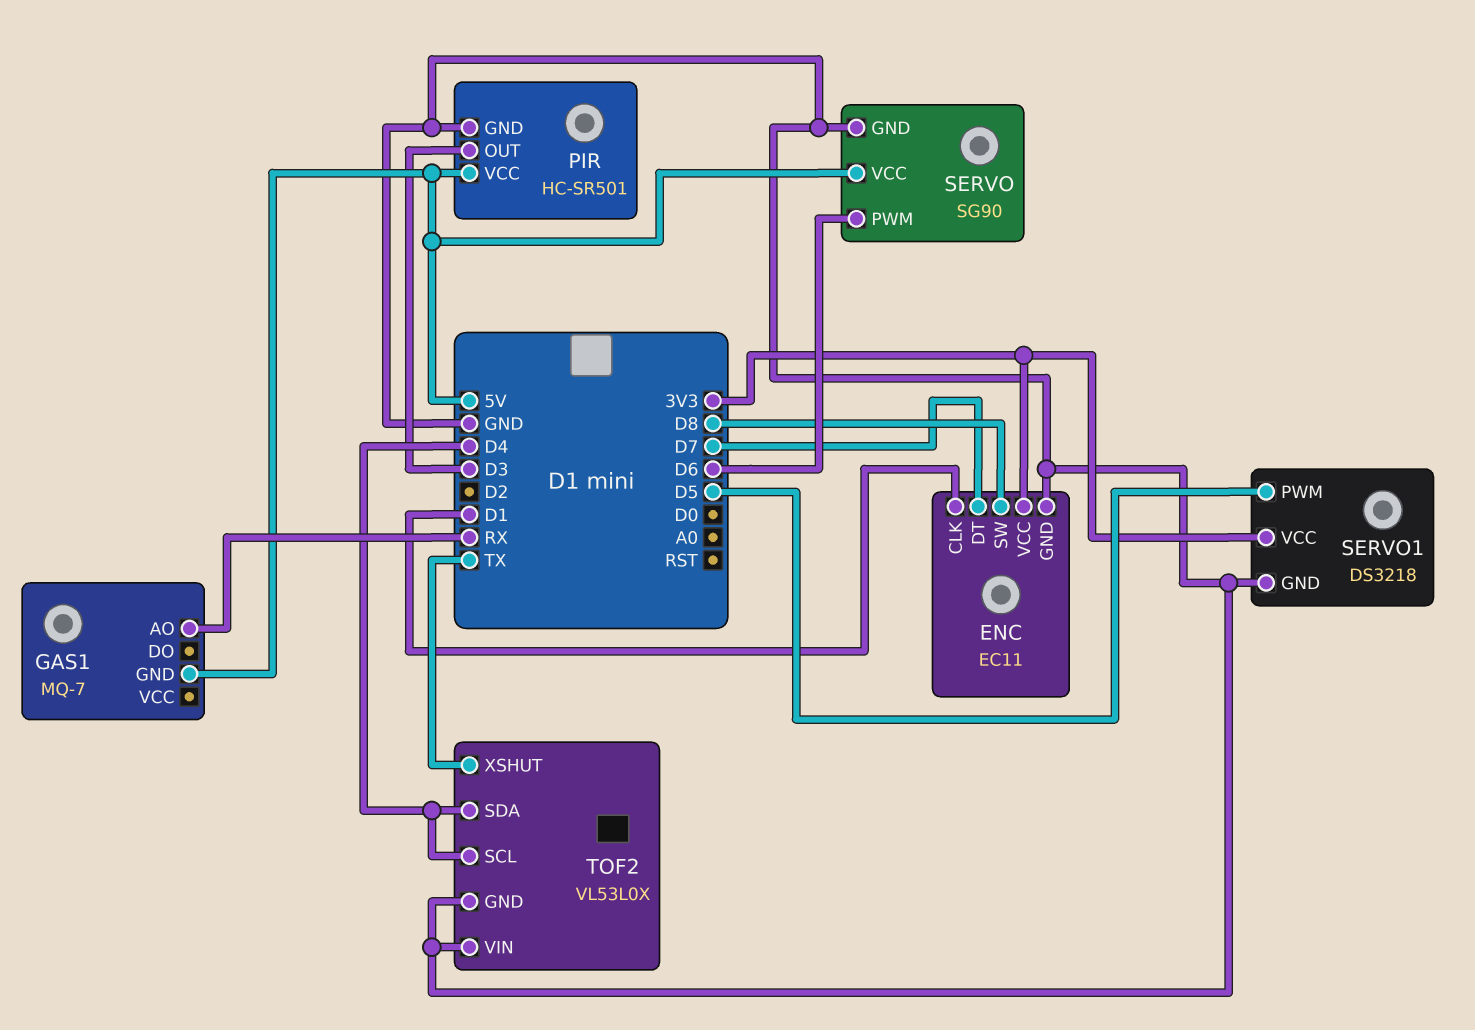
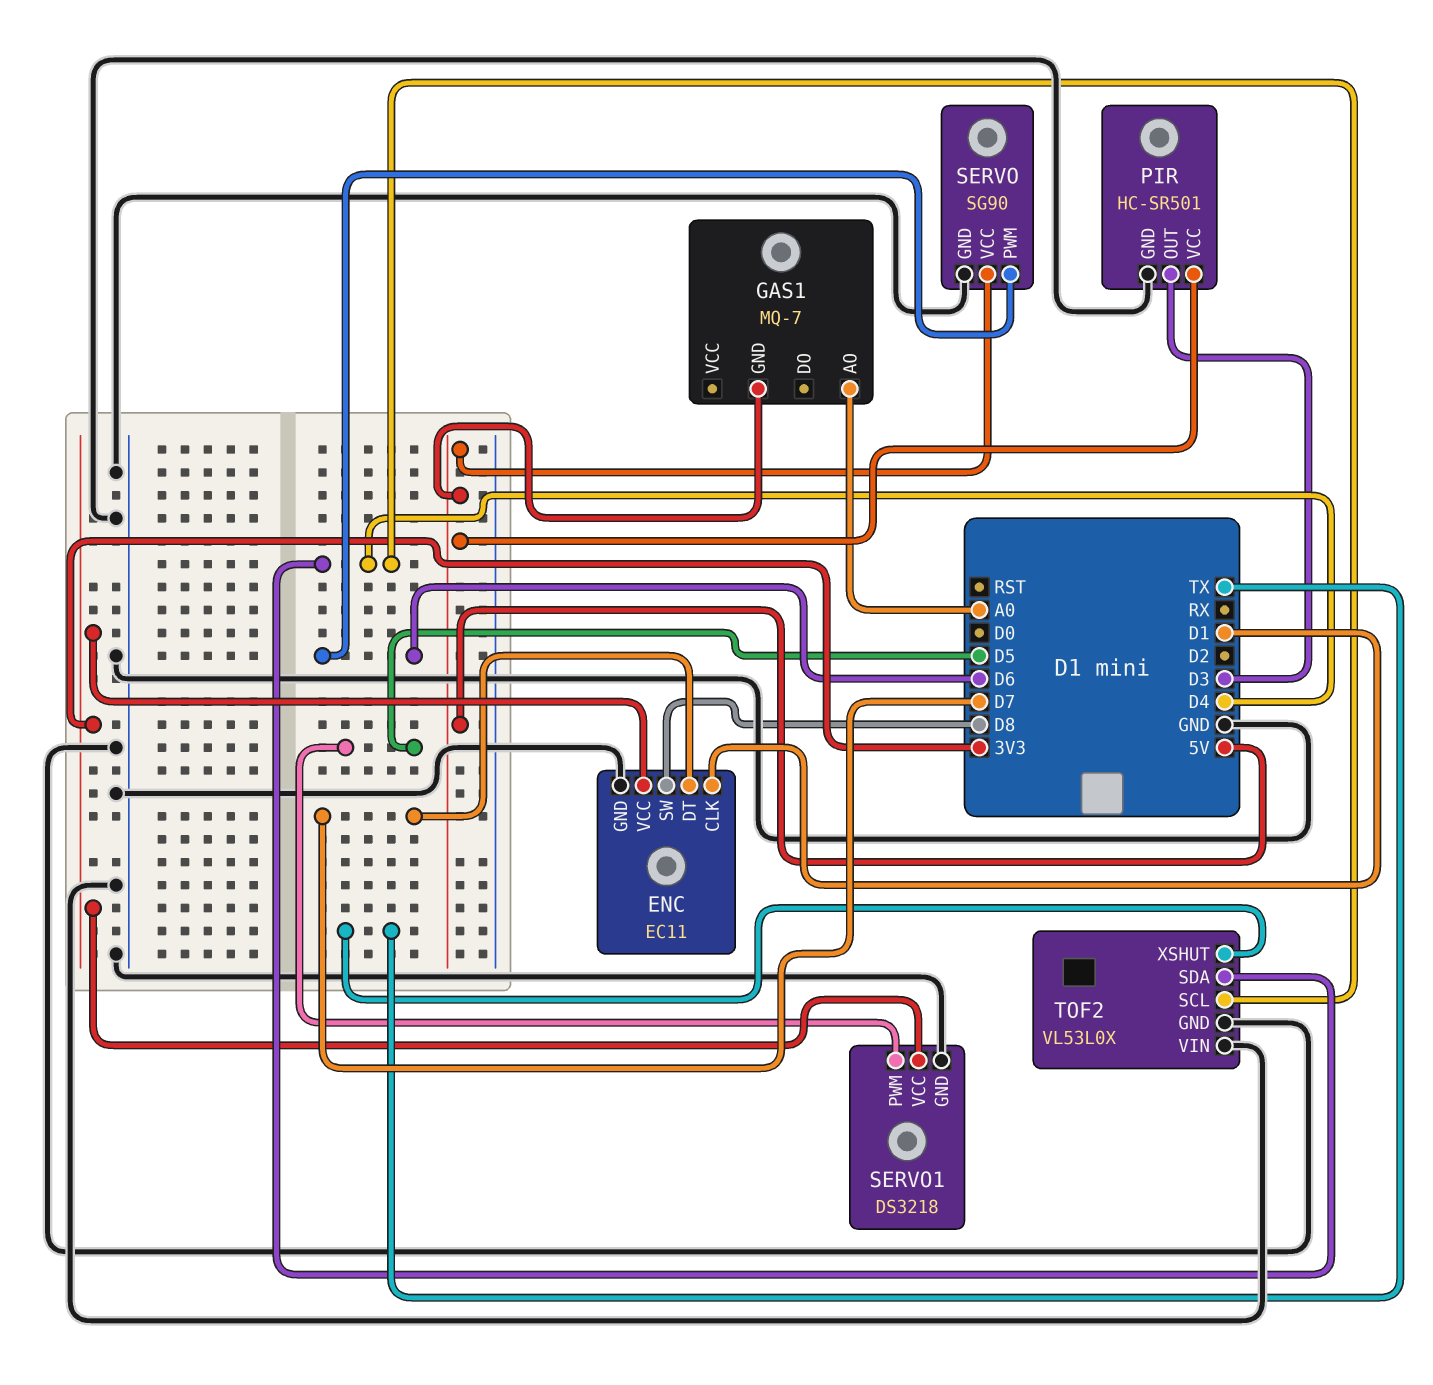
GAS1 pin AO: RX -> A0

